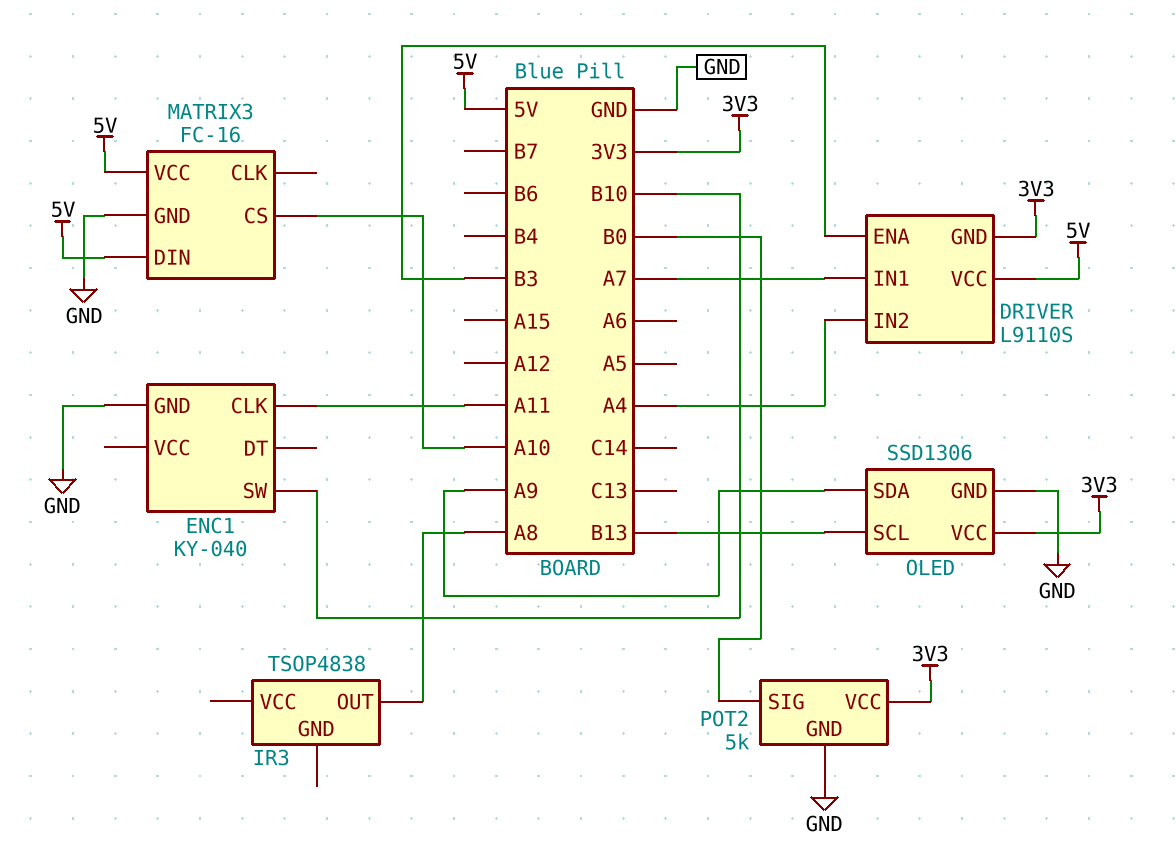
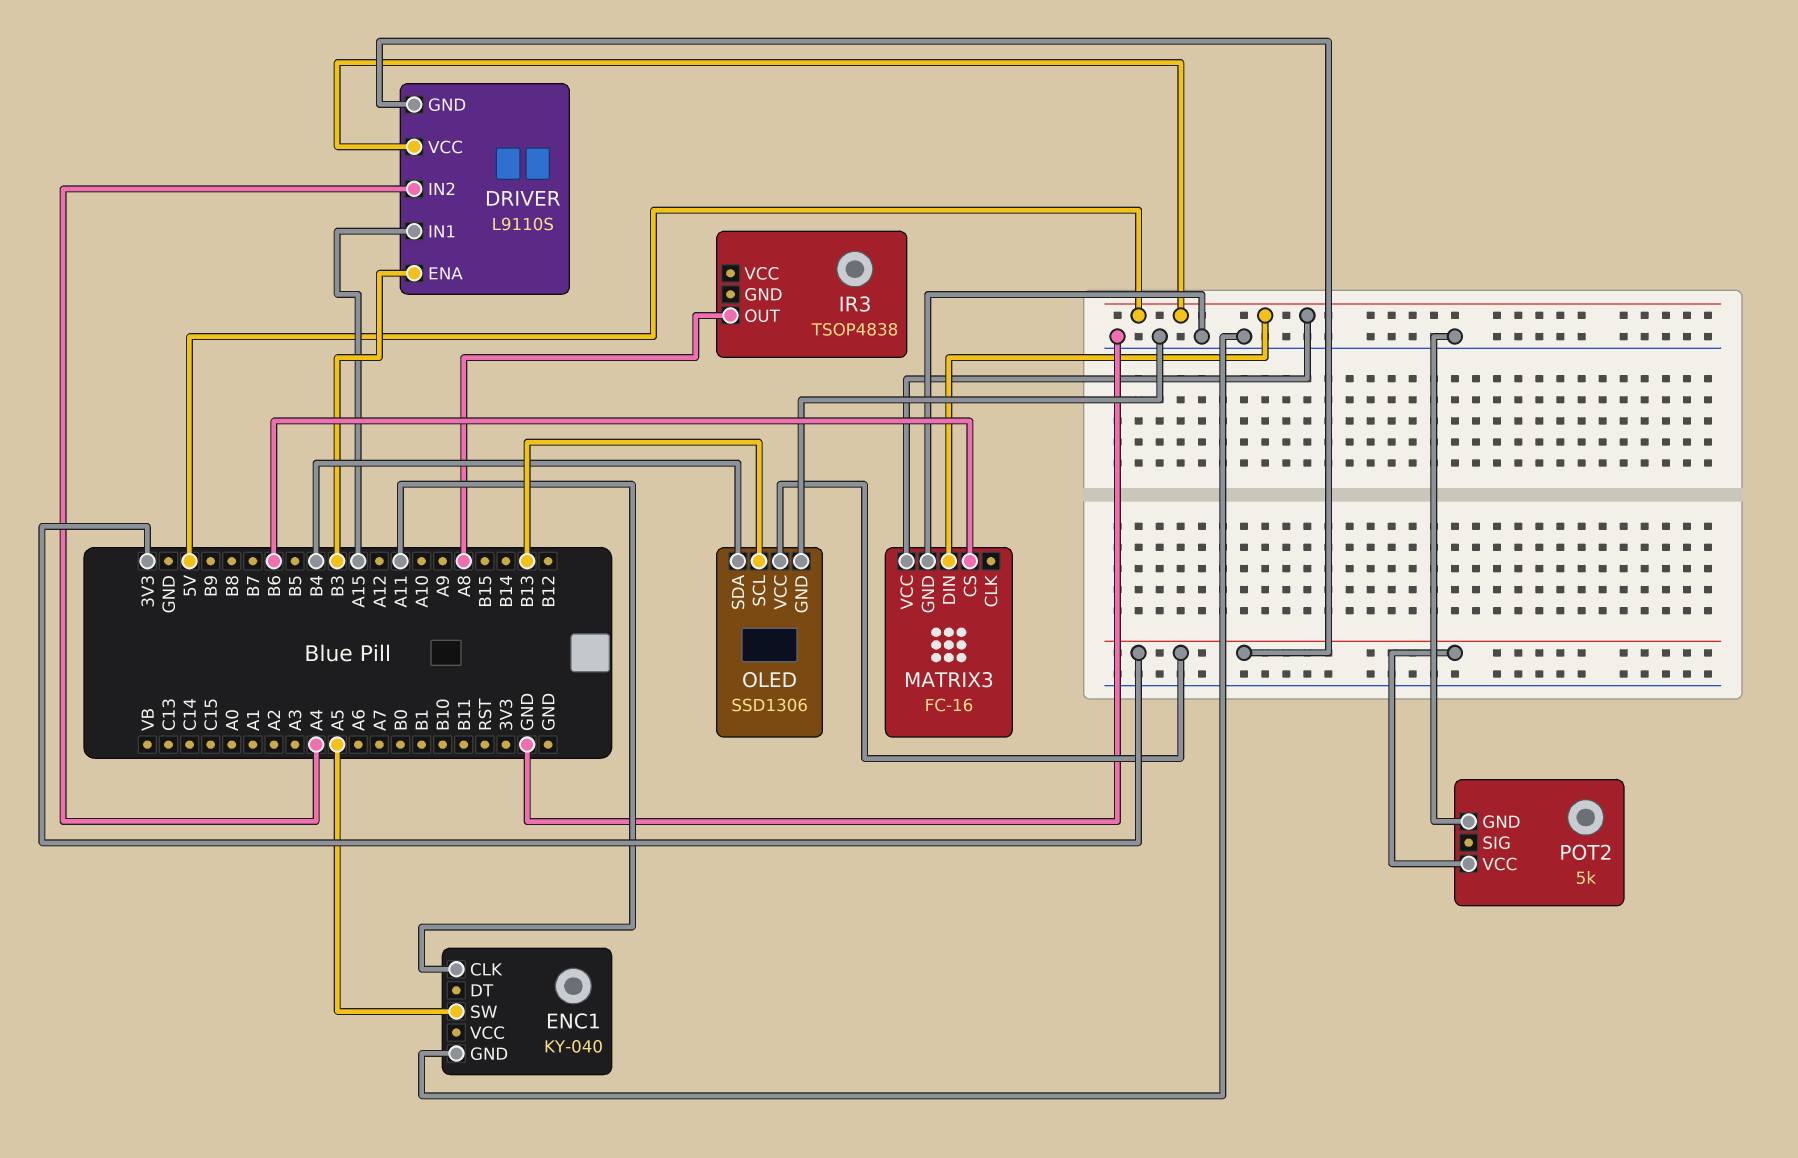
DRIVER pin IN1: A7 -> A15
ENC1 pin SW: B10 -> A5
MATRIX3 pin CS: A10 -> B6
OLED pin SDA: A9 -> B4
POT2 pin SIG: B0 -> none

